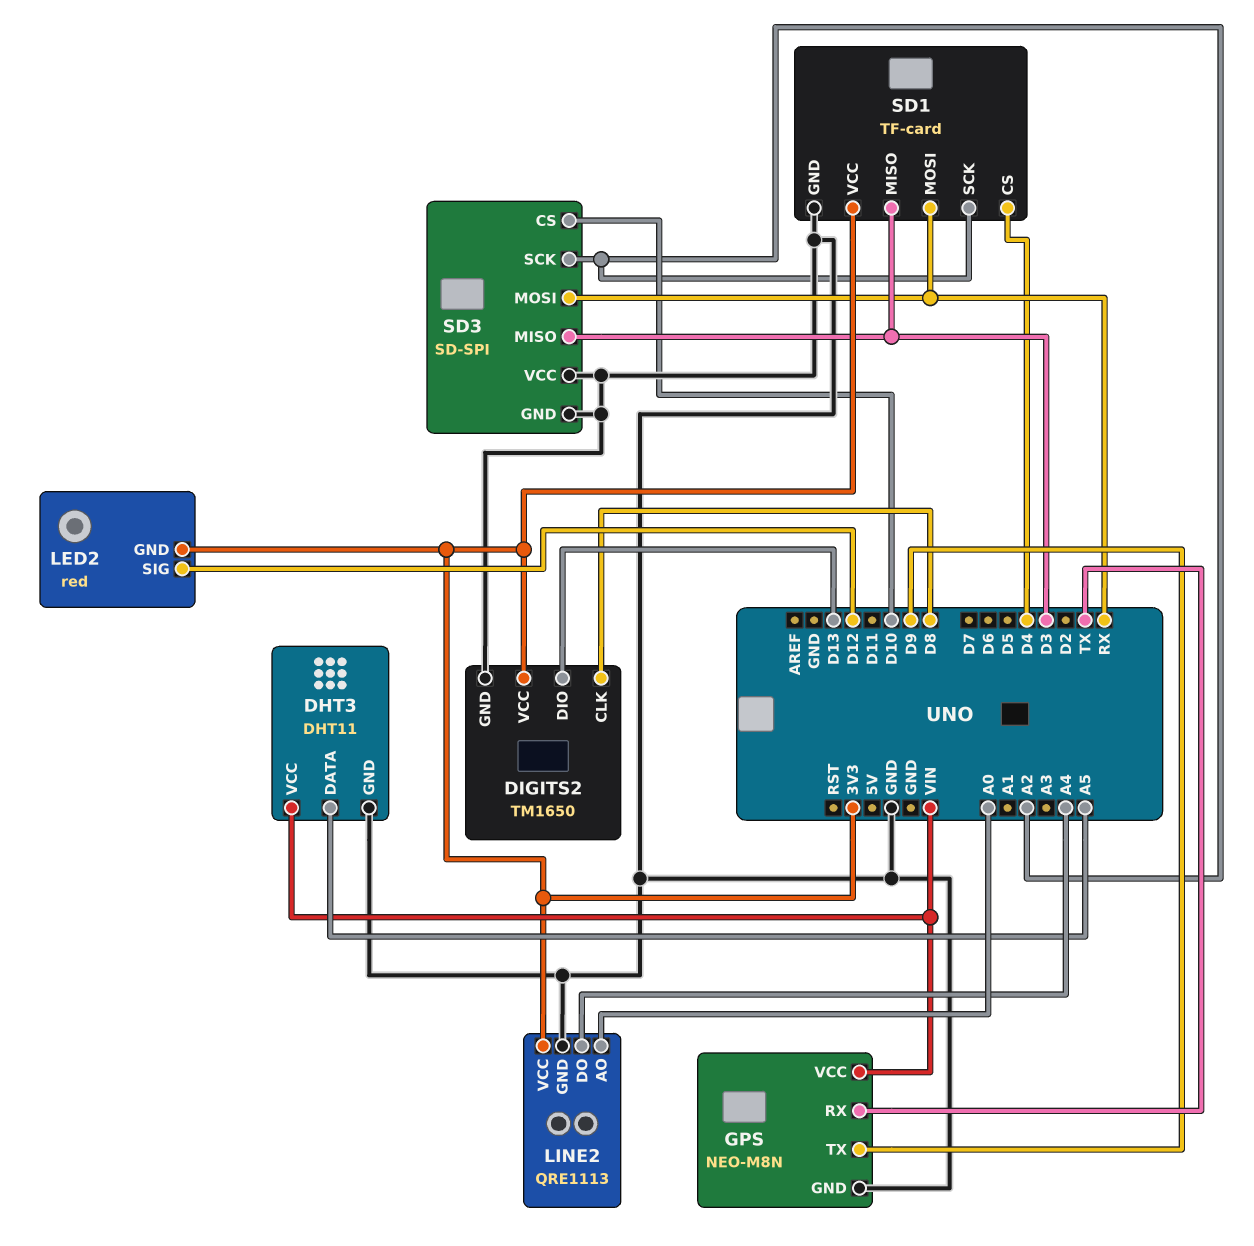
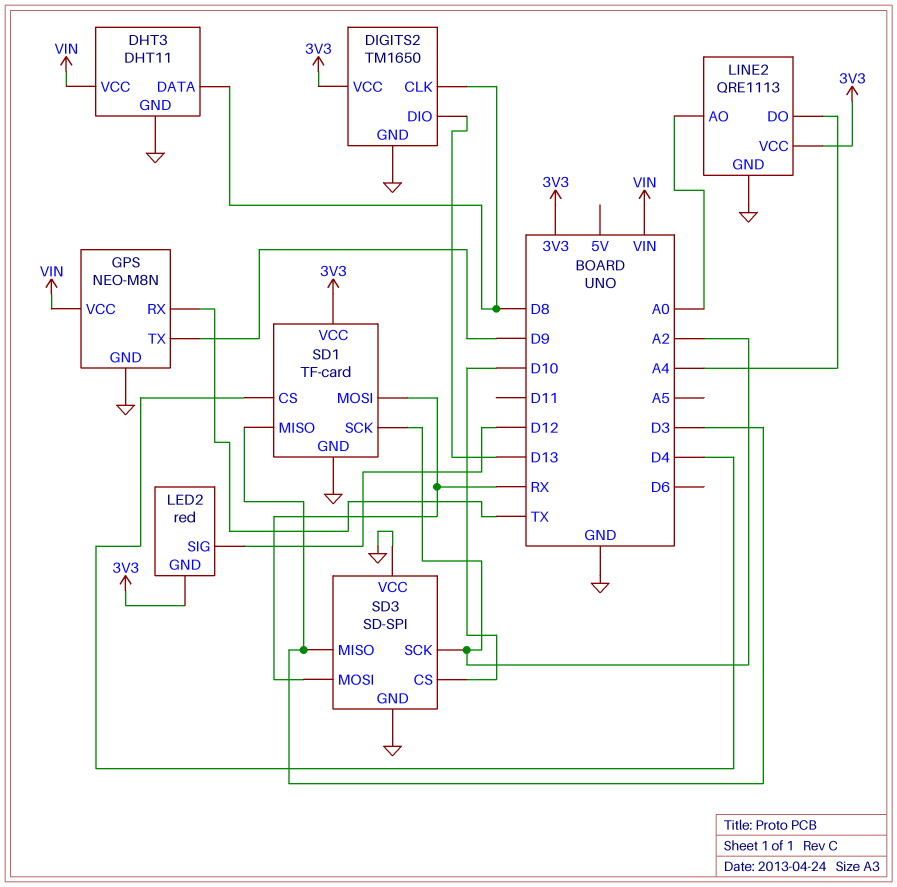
DHT3 pin DATA: A5 -> D8

